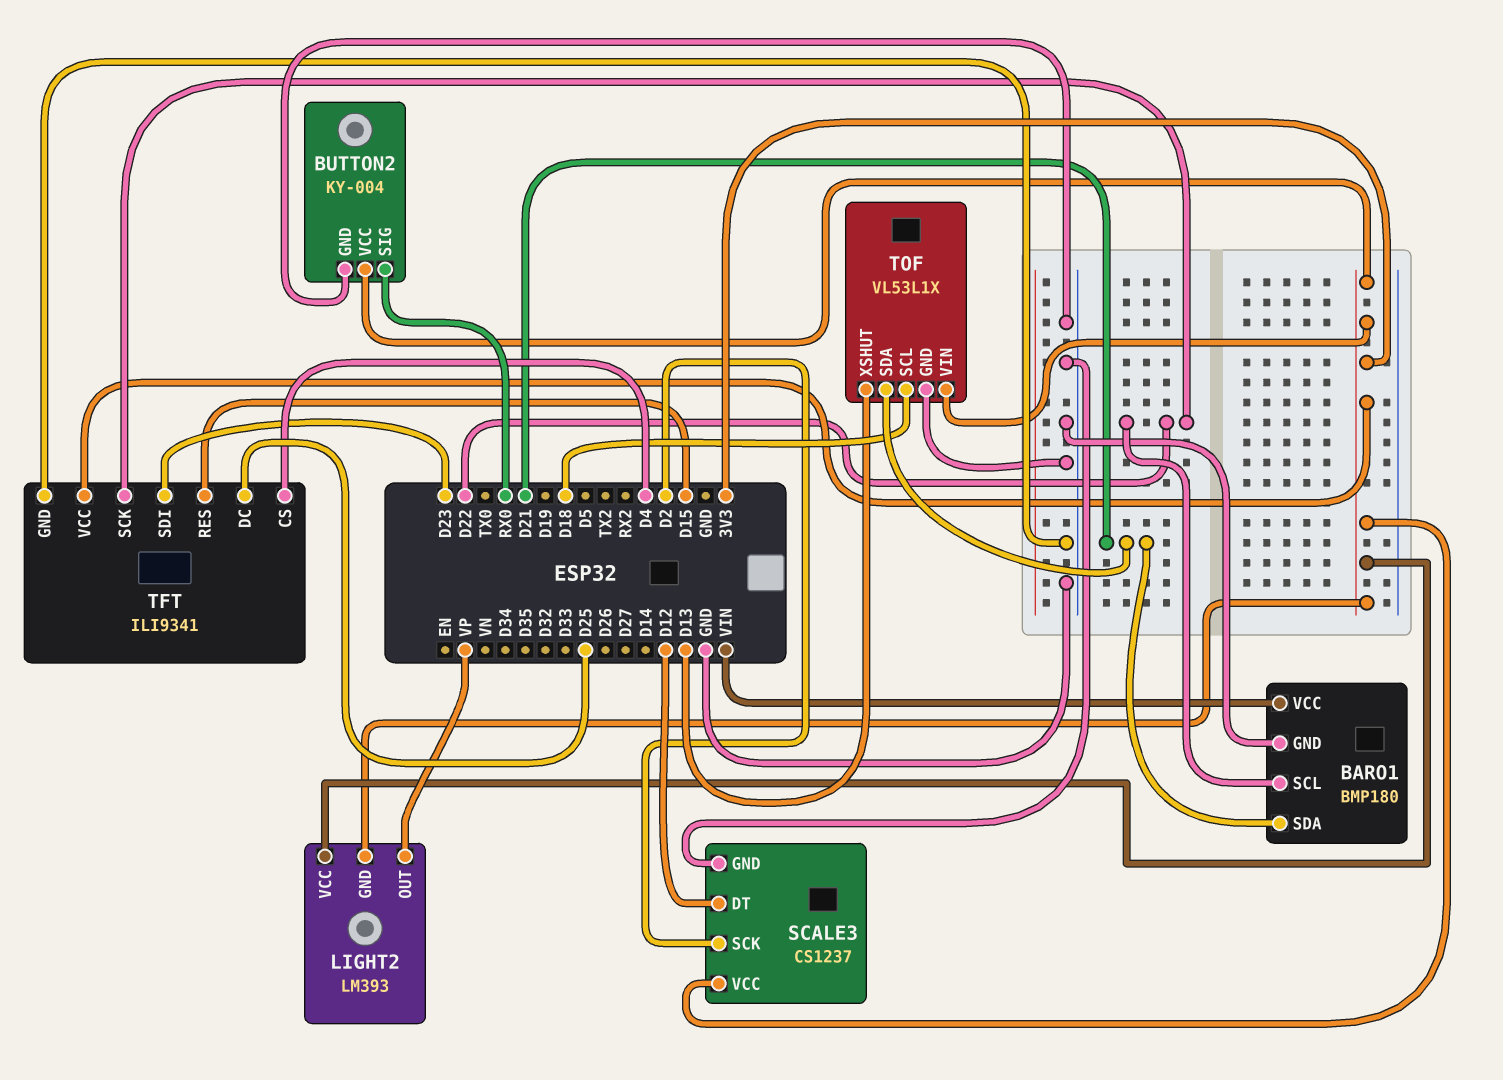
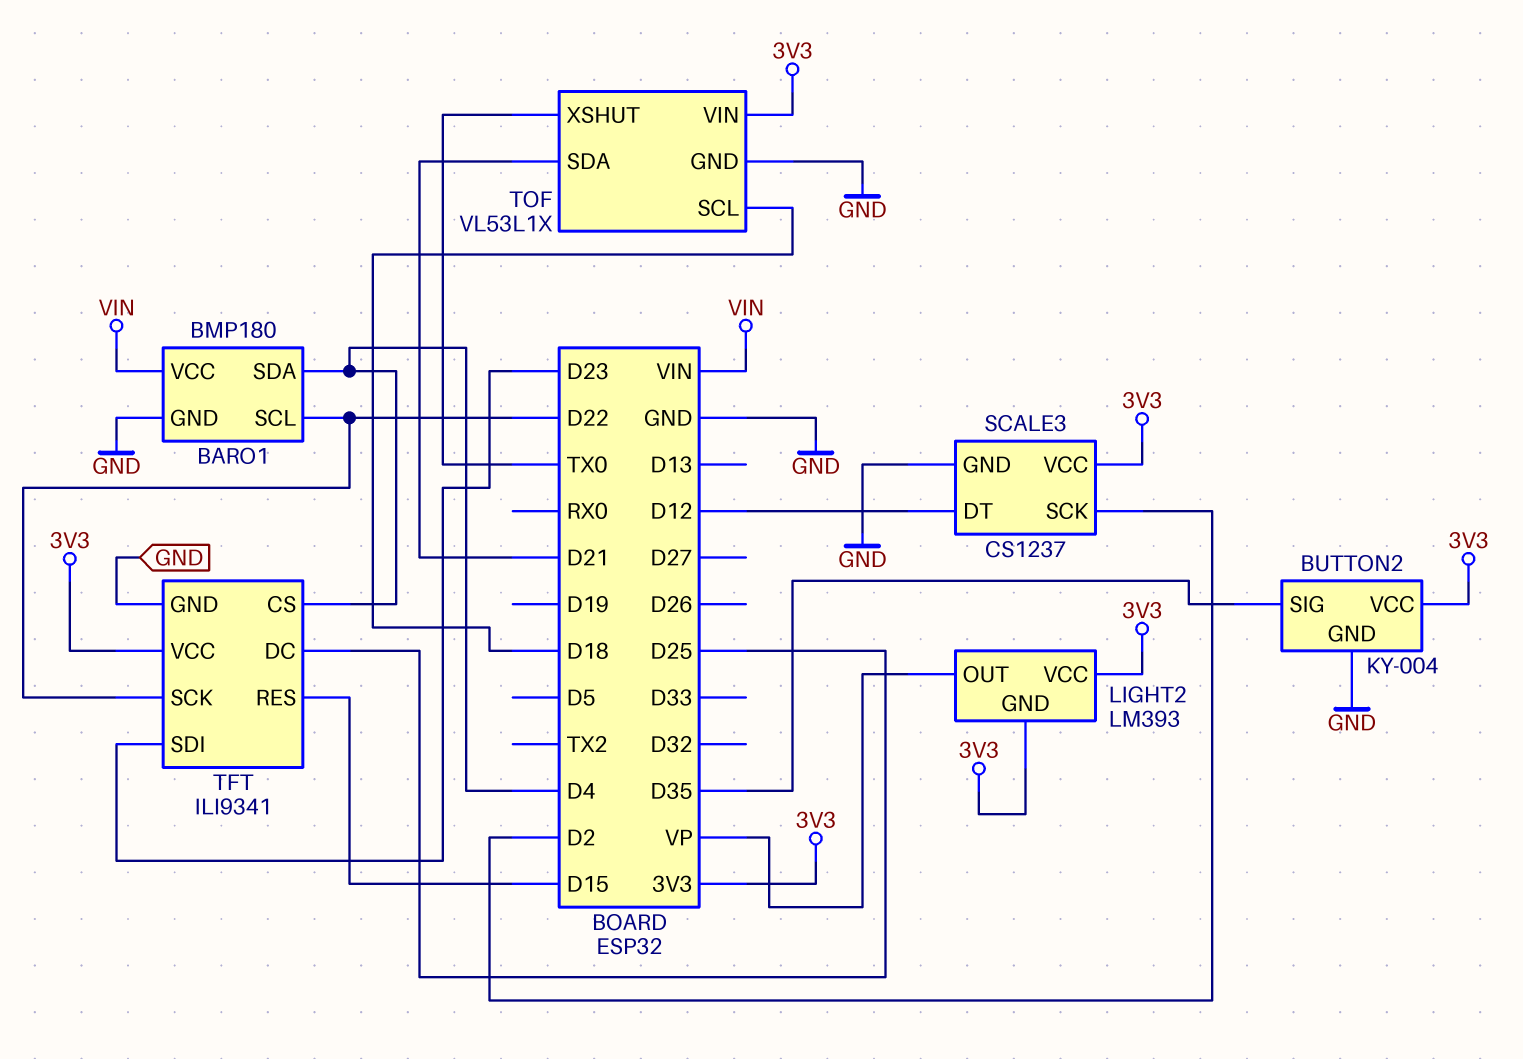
BARO1 pin SDA: D21 -> D4
BUTTON2 pin SIG: RX0 -> D35
TOF pin XSHUT: D13 -> TX0

